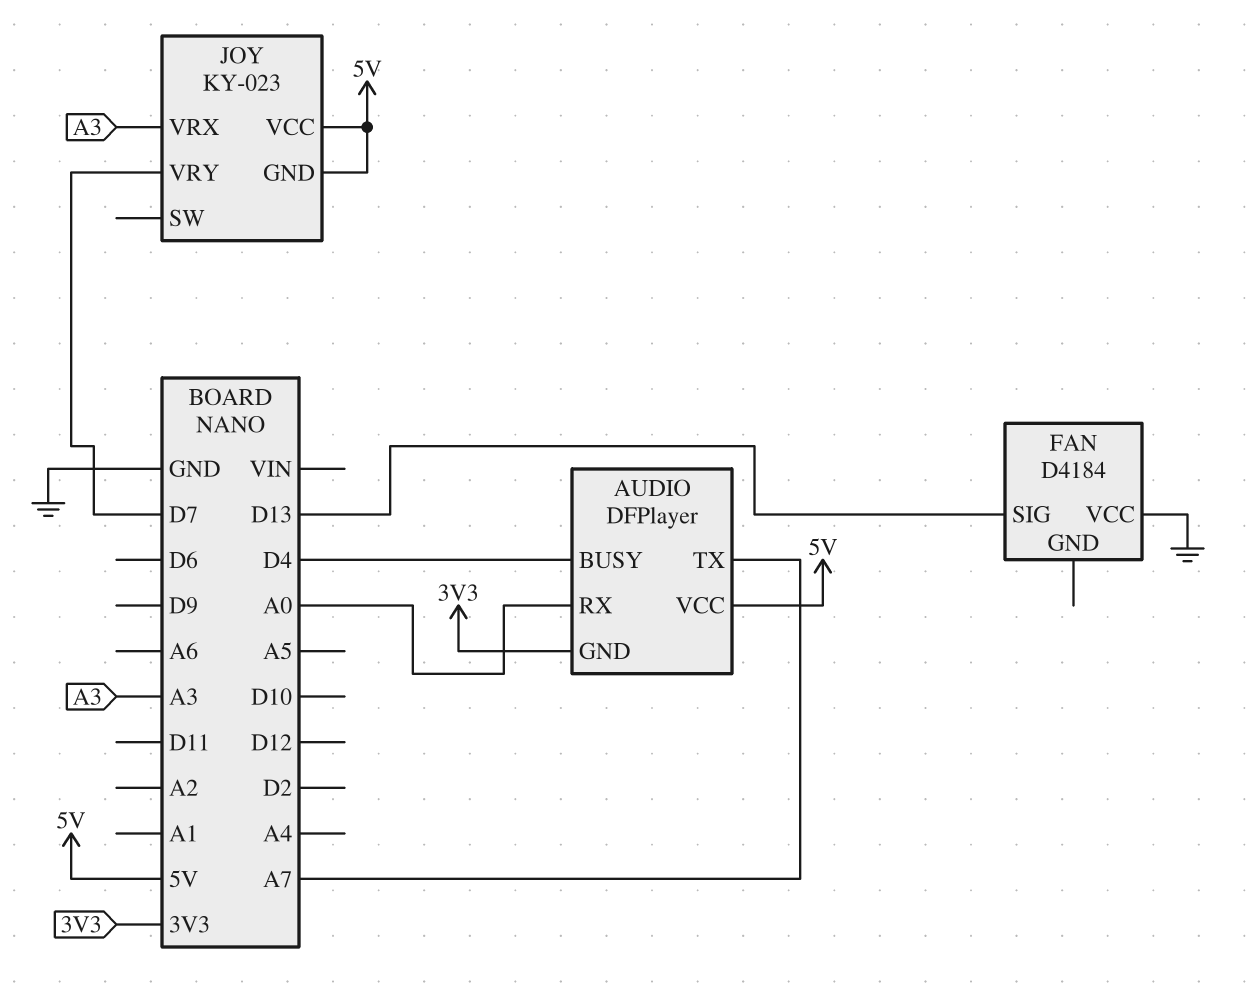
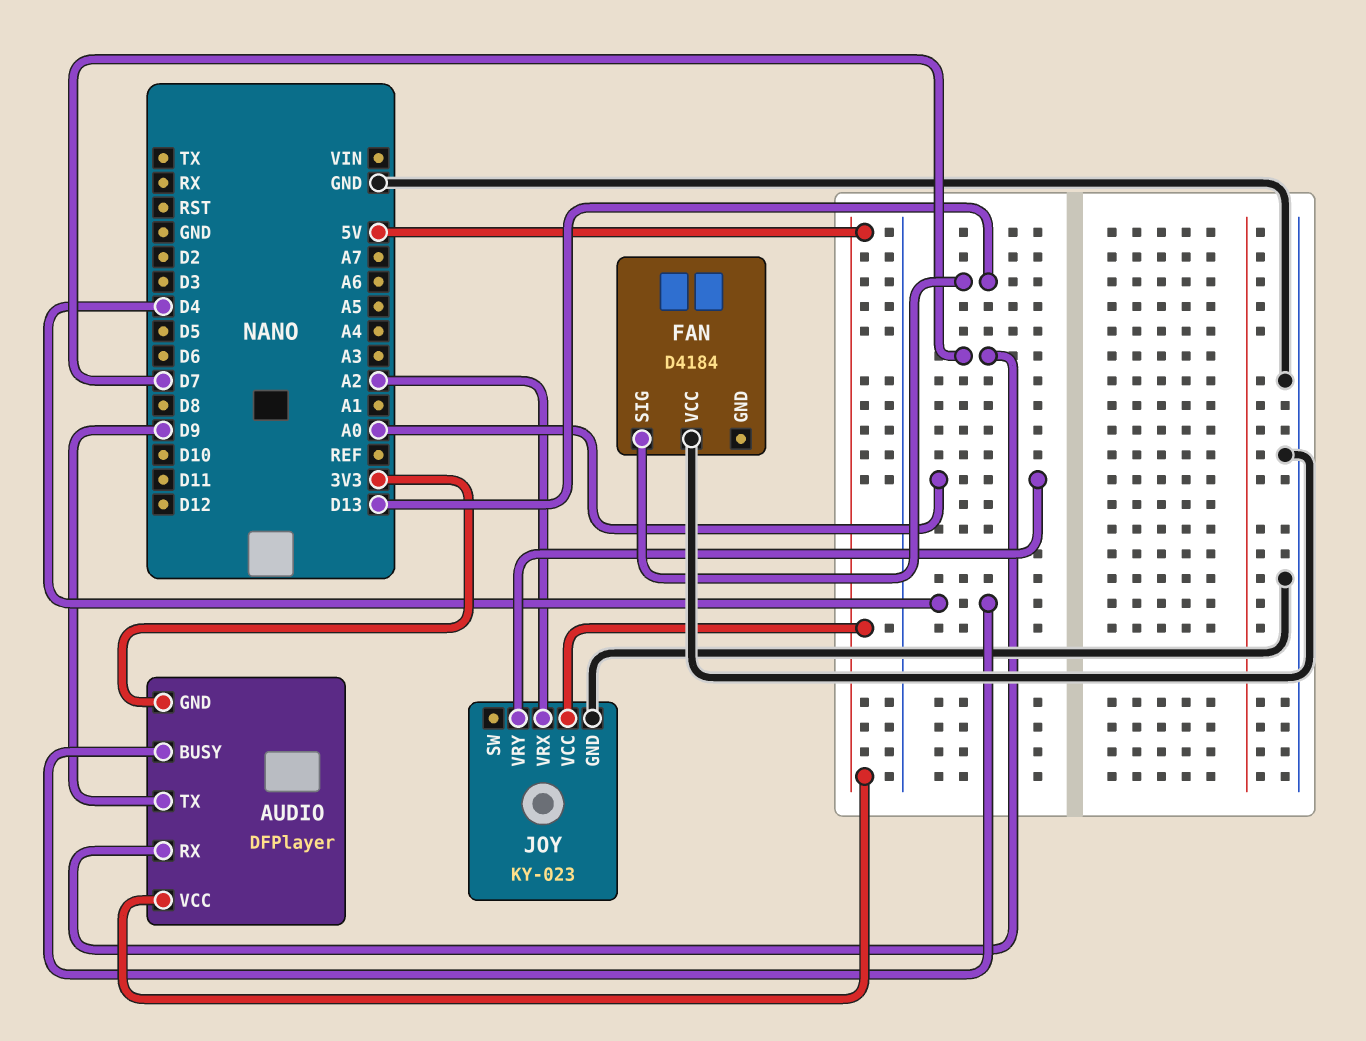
AUDIO pin RX: A0 -> D7
AUDIO pin TX: A7 -> D9
JOY pin GND: 5V -> GND
JOY pin VRX: A3 -> A2
JOY pin VRY: D7 -> A0

